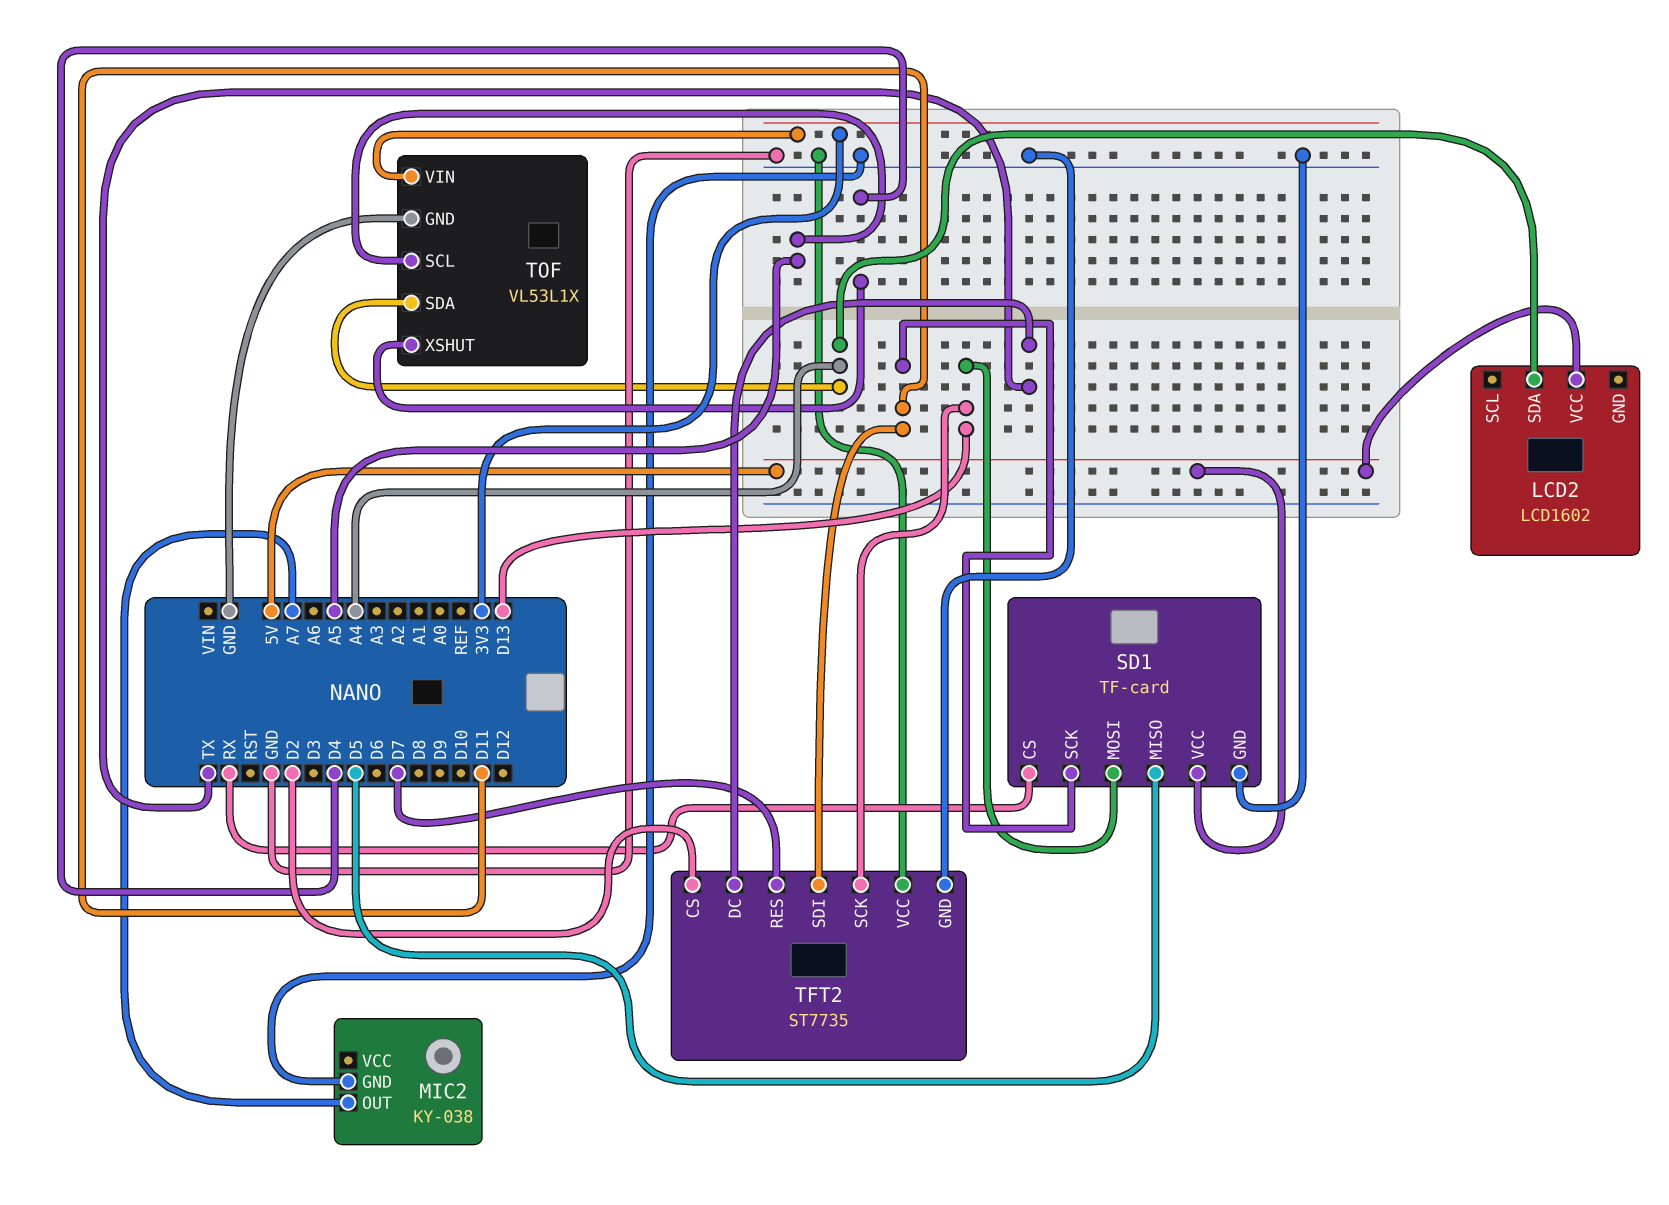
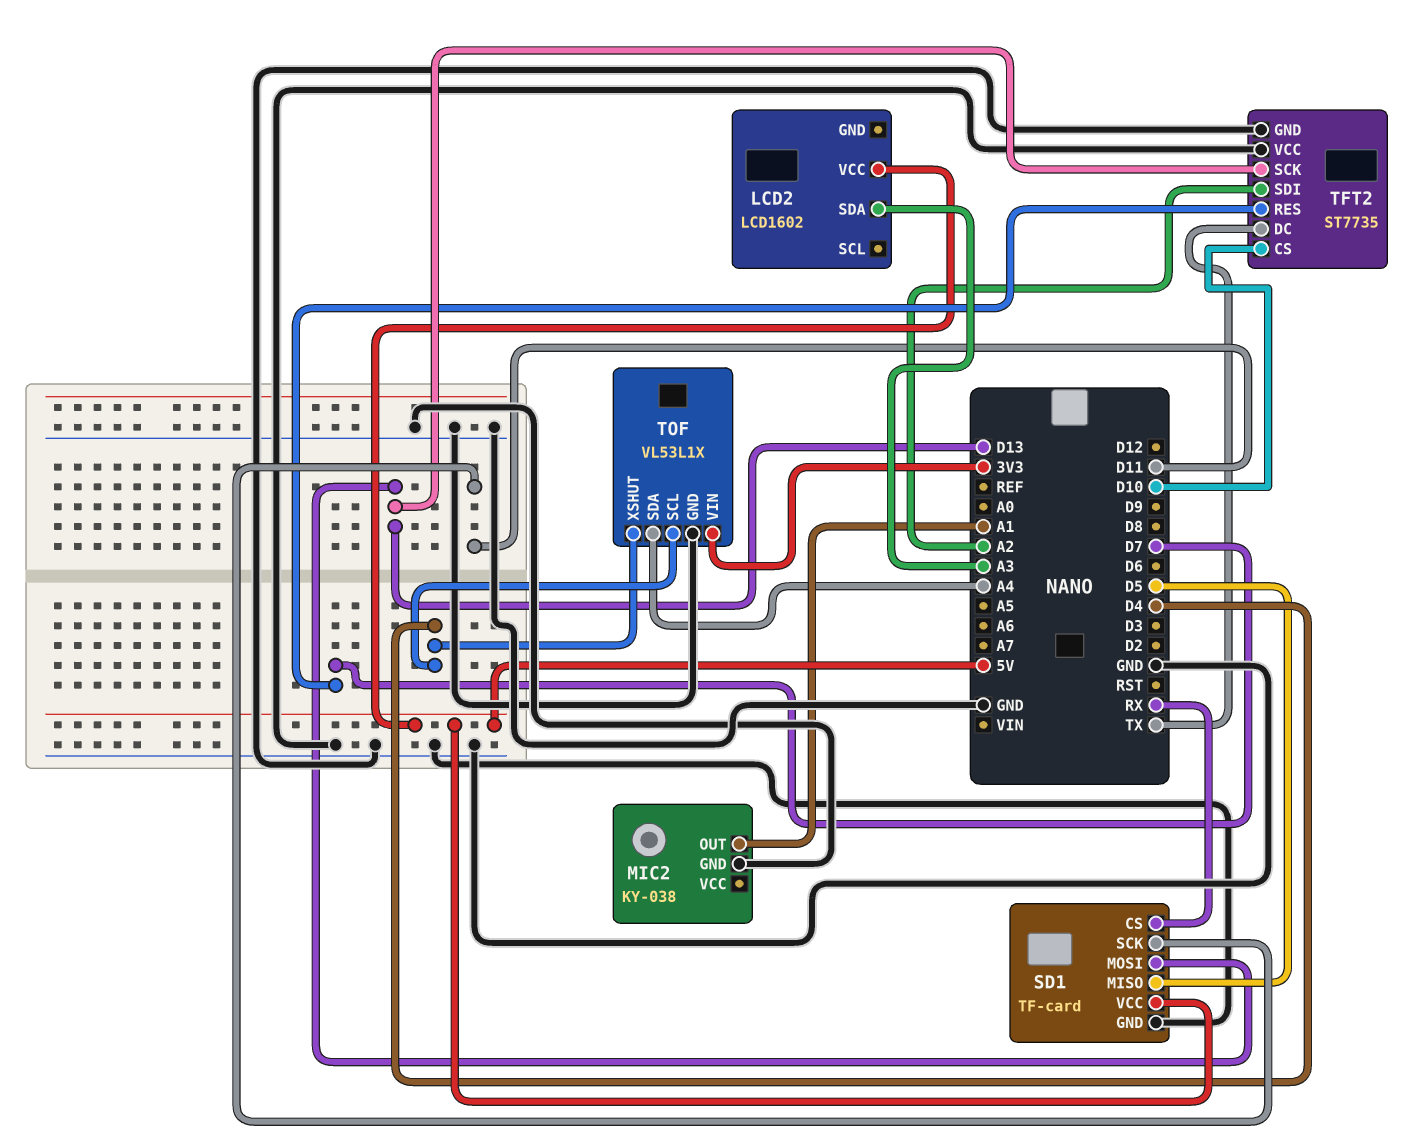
LCD2 pin SDA: A4 -> A3
MIC2 pin OUT: A7 -> A1
TFT2 pin CS: D2 -> D10
TFT2 pin SDI: D11 -> A2
TOF pin SCL: A5 -> D4

